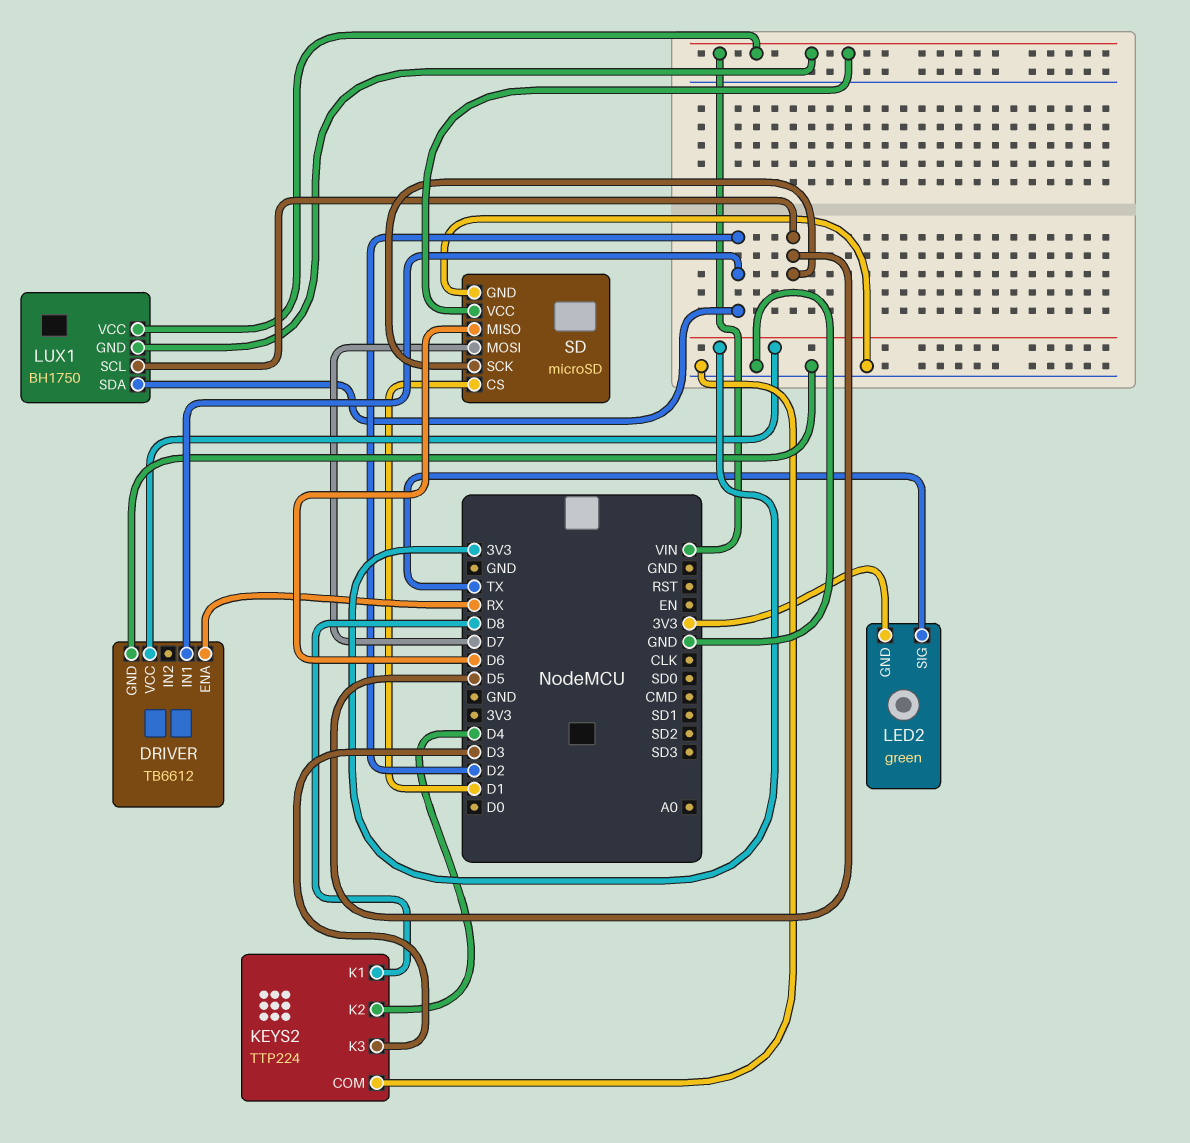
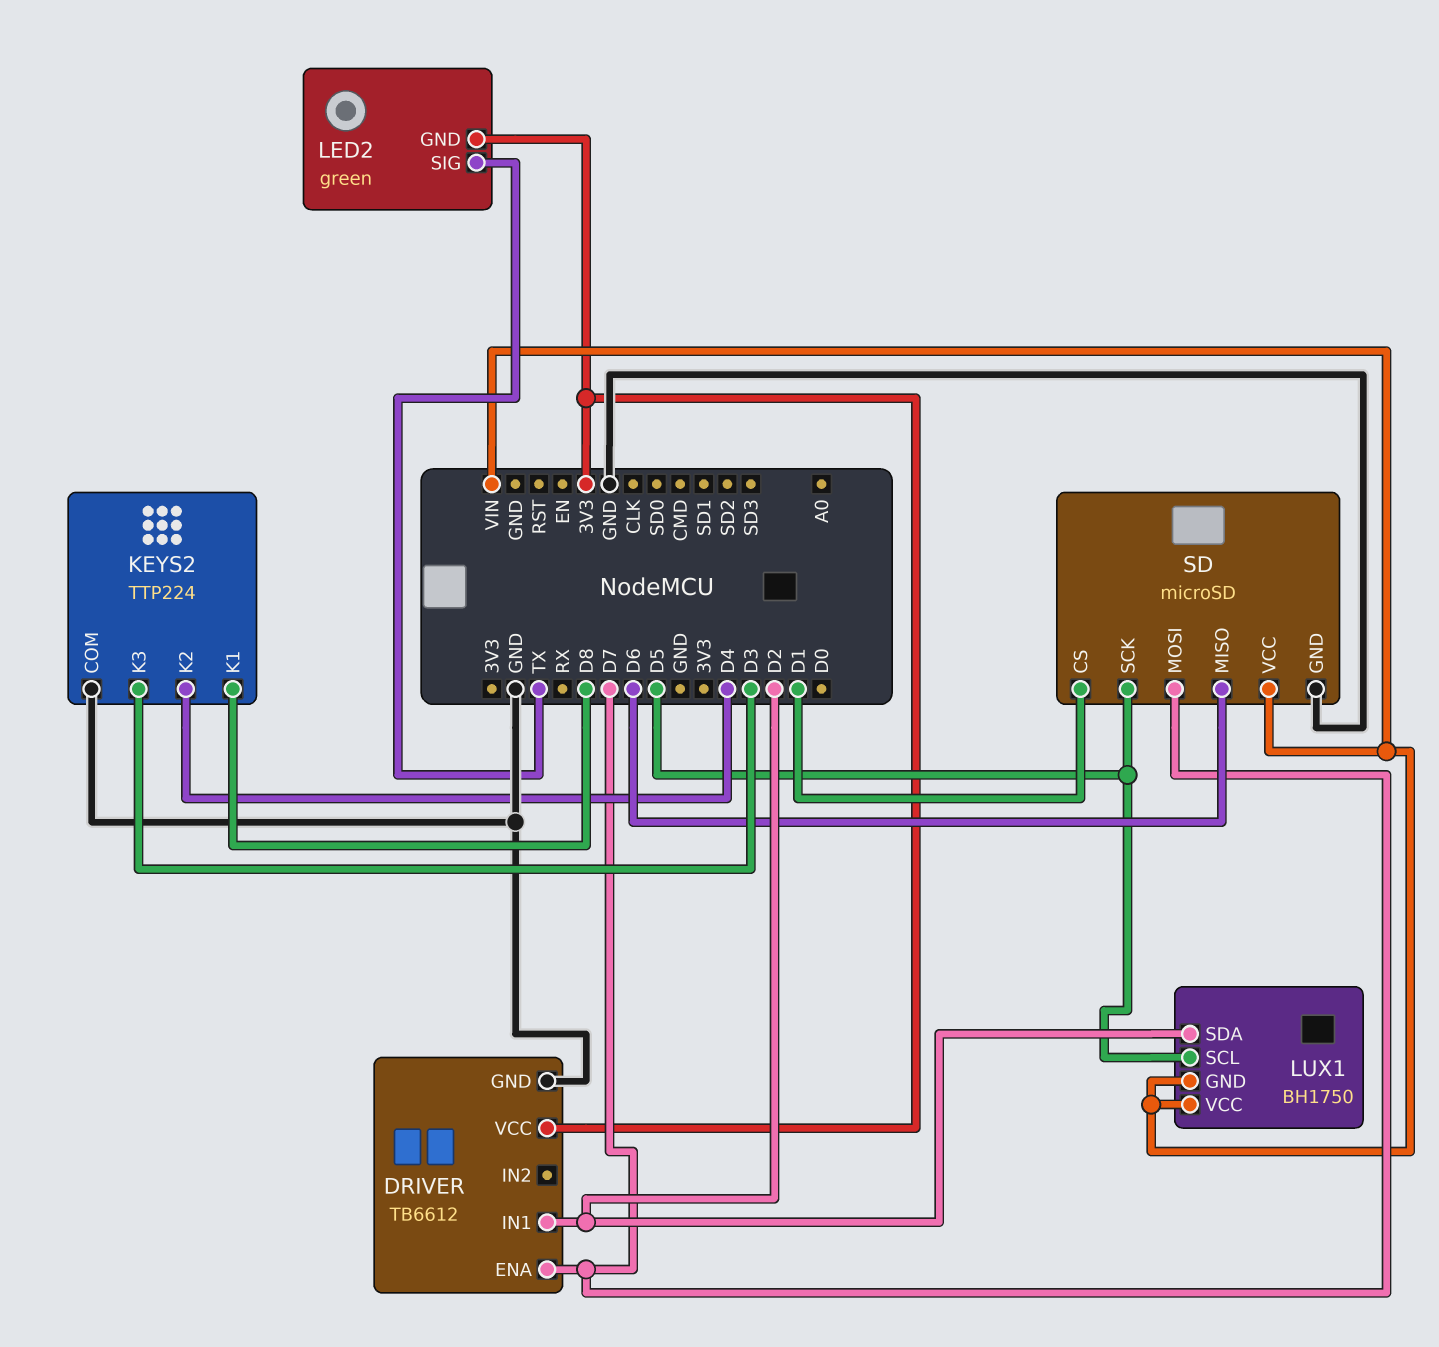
DRIVER pin ENA: RX -> D7

